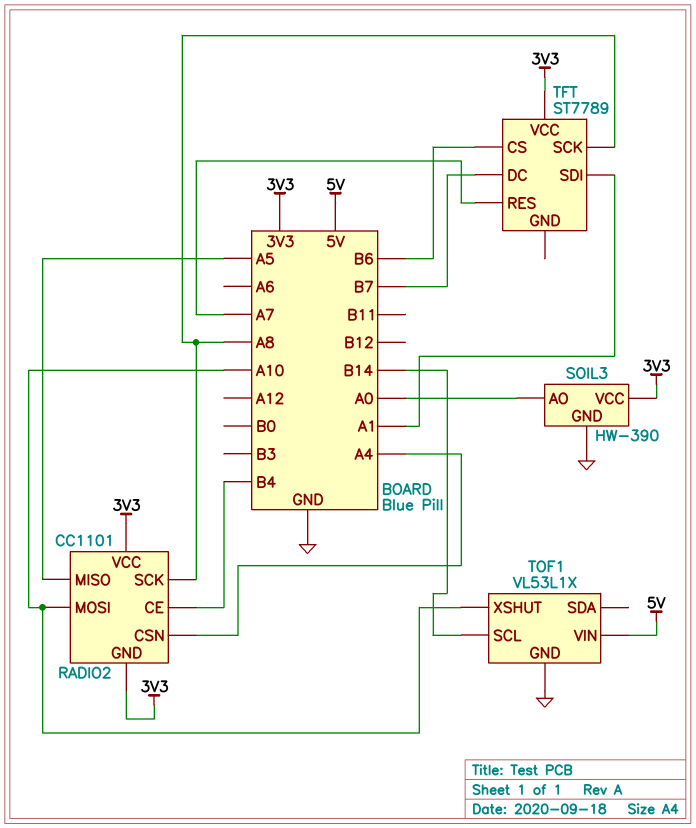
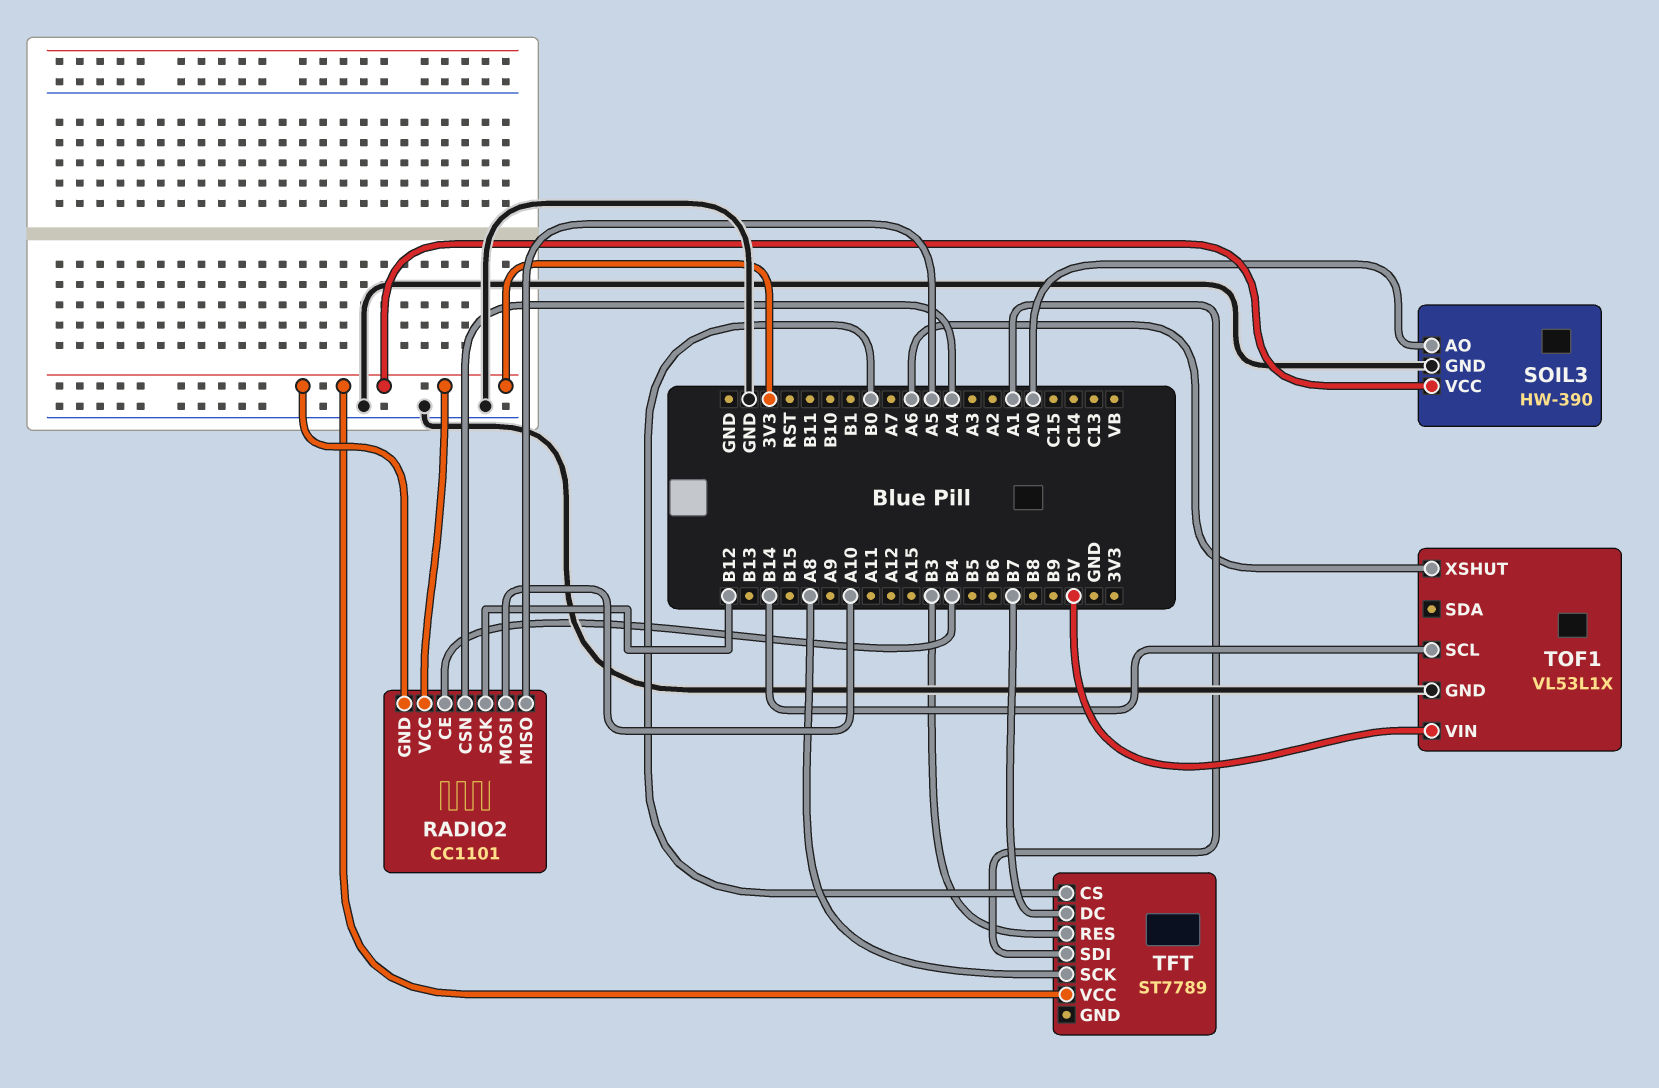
RADIO2 pin SCK: A8 -> B12
TFT pin CS: B6 -> B0
TFT pin RES: A7 -> B3
TOF1 pin XSHUT: A10 -> A6

